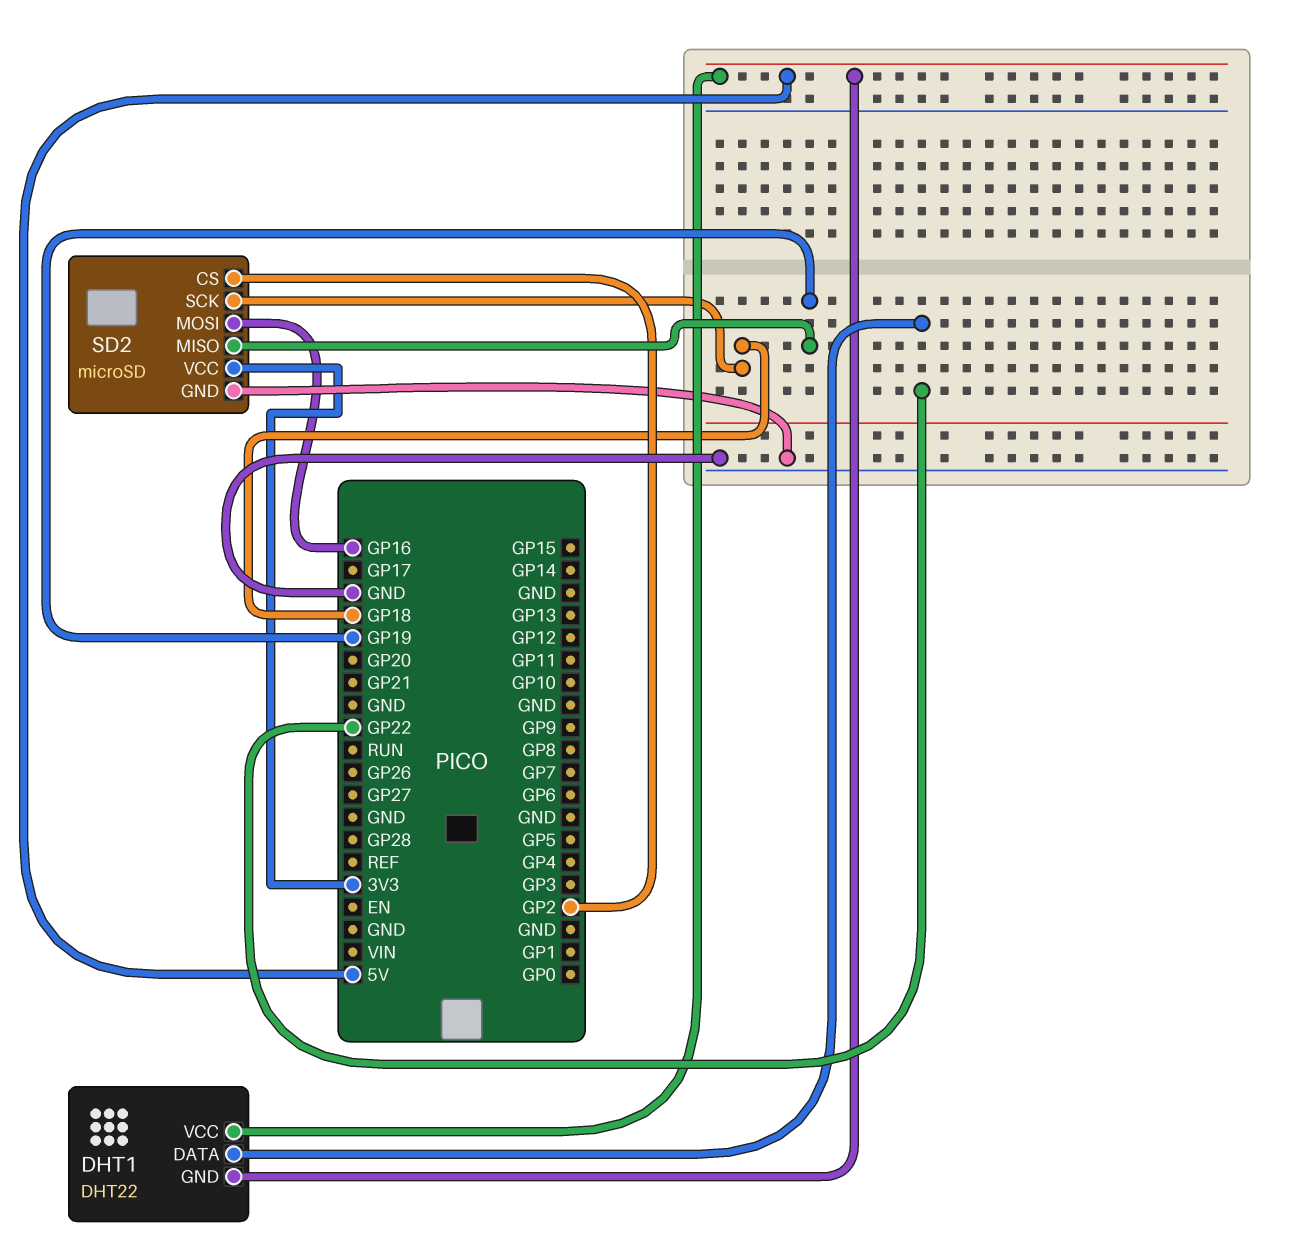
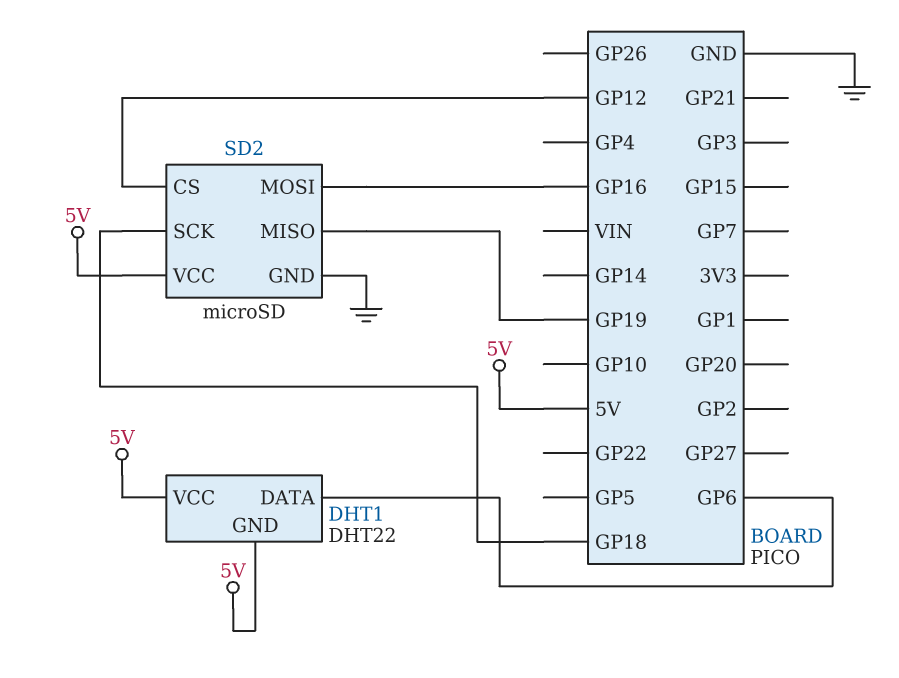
DHT1 pin DATA: GP22 -> GP6
SD2 pin CS: GP2 -> GP12
SD2 pin VCC: 3V3 -> 5V

